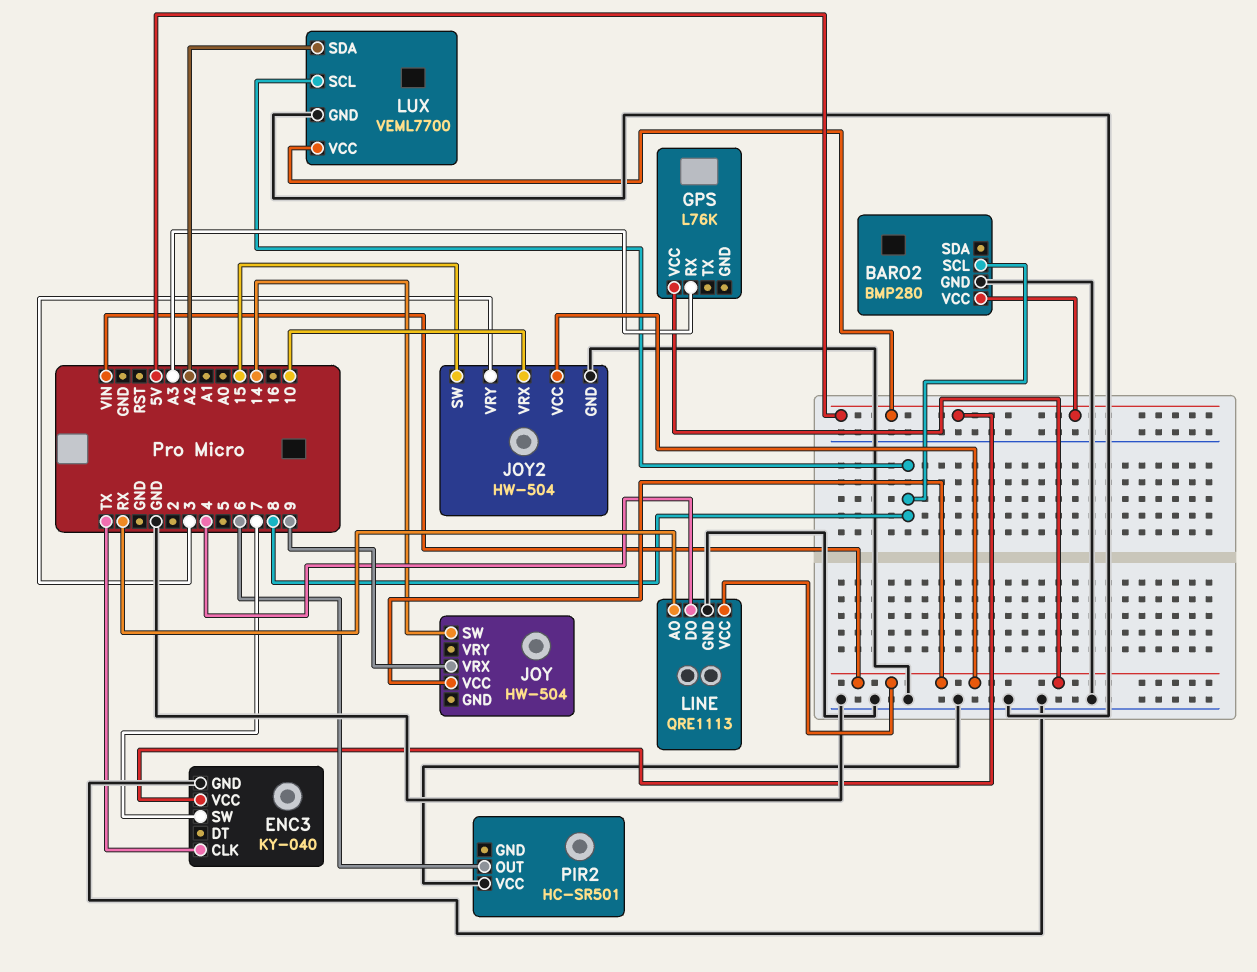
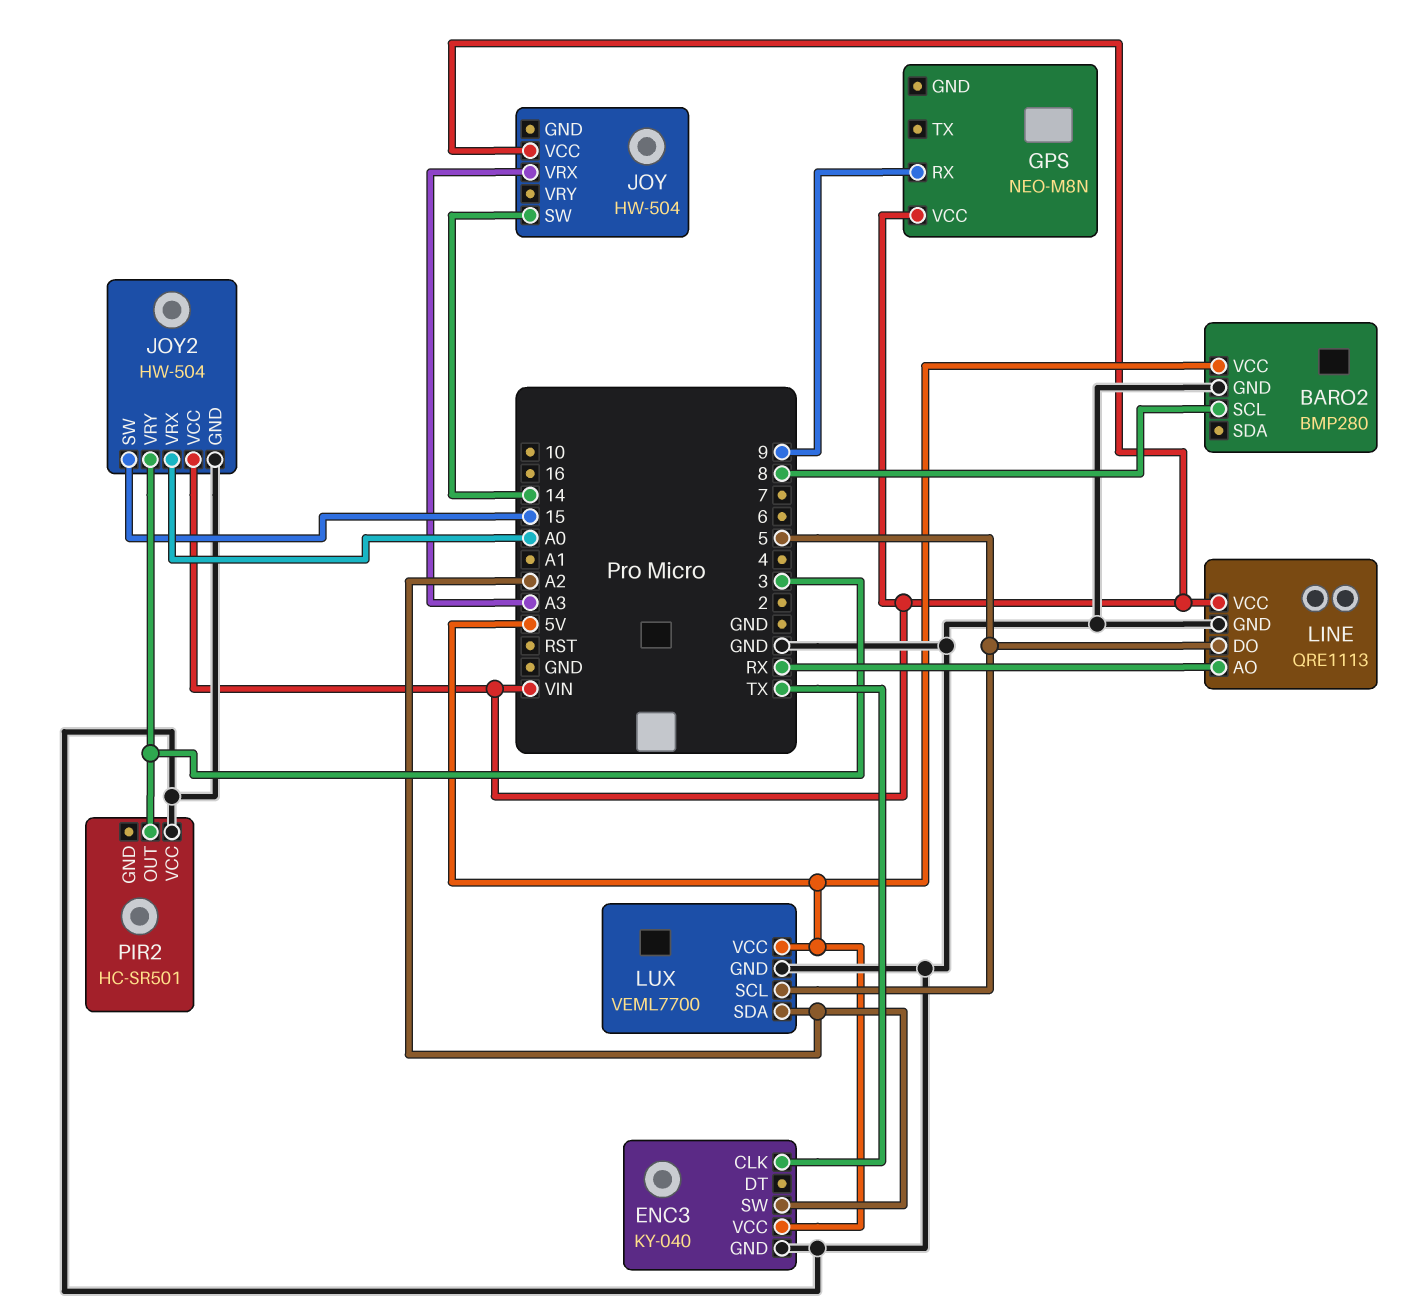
ENC3 pin SW: 7 -> A2
GPS: L76K -> NEO-M8N
GPS pin RX: A3 -> 9
JOY pin VRX: 9 -> A3
JOY2 pin VRX: 10 -> A0
LINE pin DO: 4 -> 5
LUX pin SCL: 8 -> 5
PIR2 pin OUT: 6 -> 3

